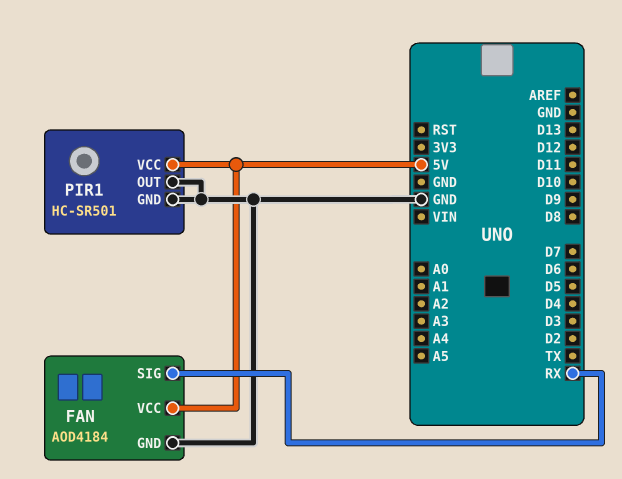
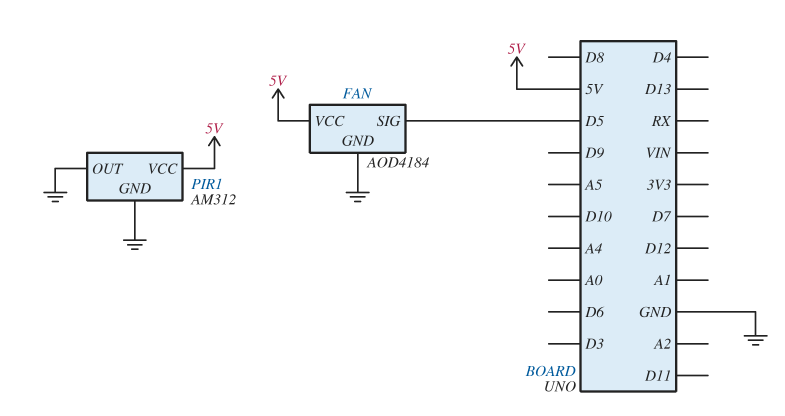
FAN pin SIG: RX -> D5
PIR1: HC-SR501 -> AM312

